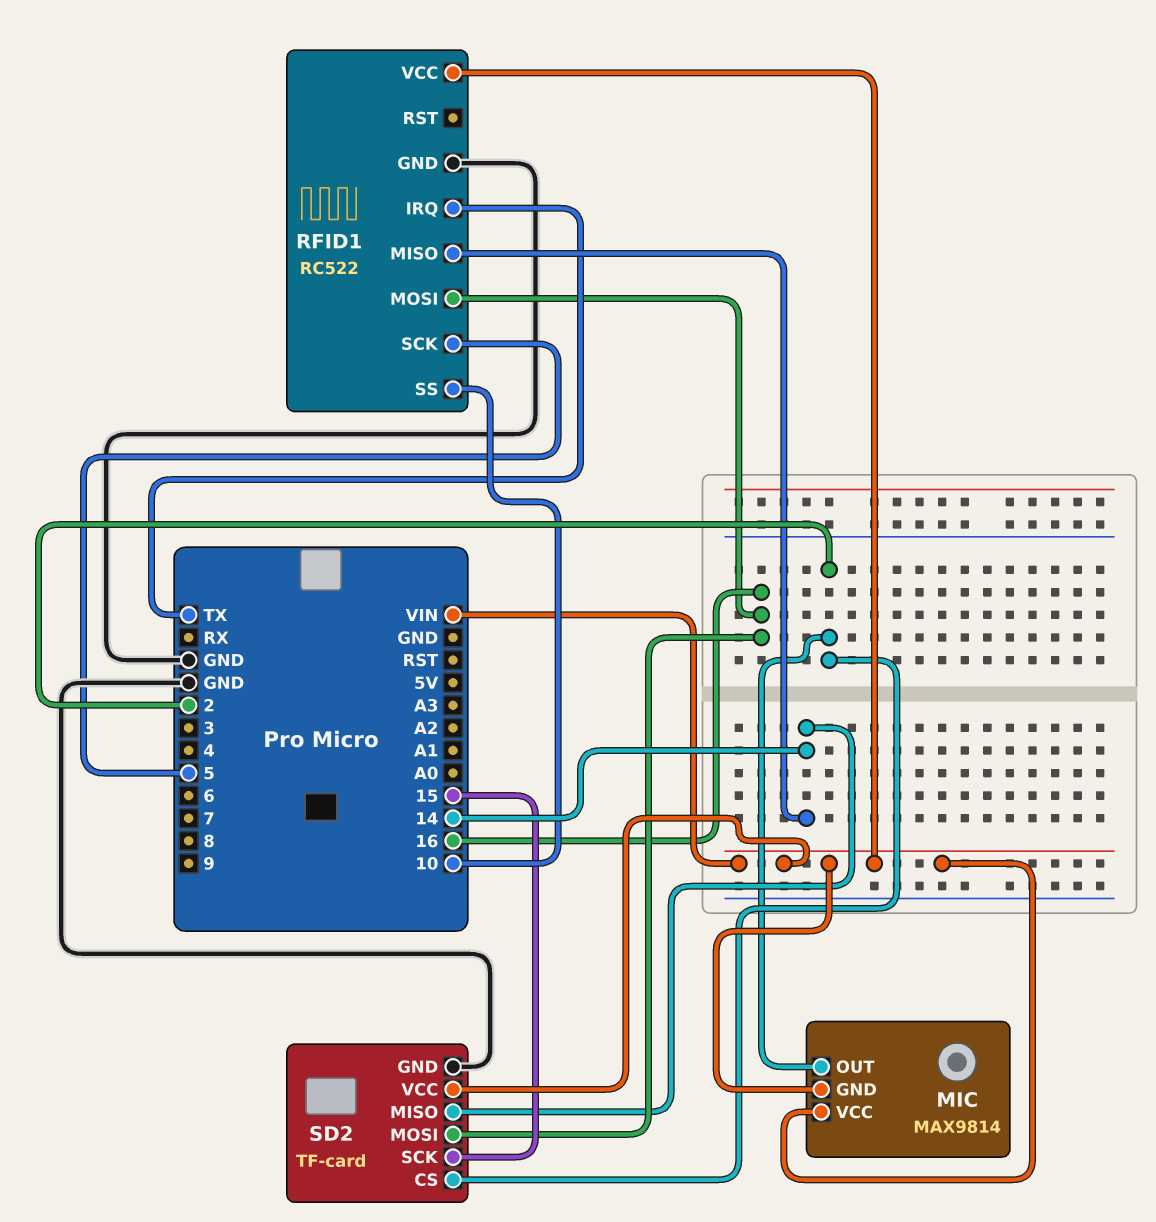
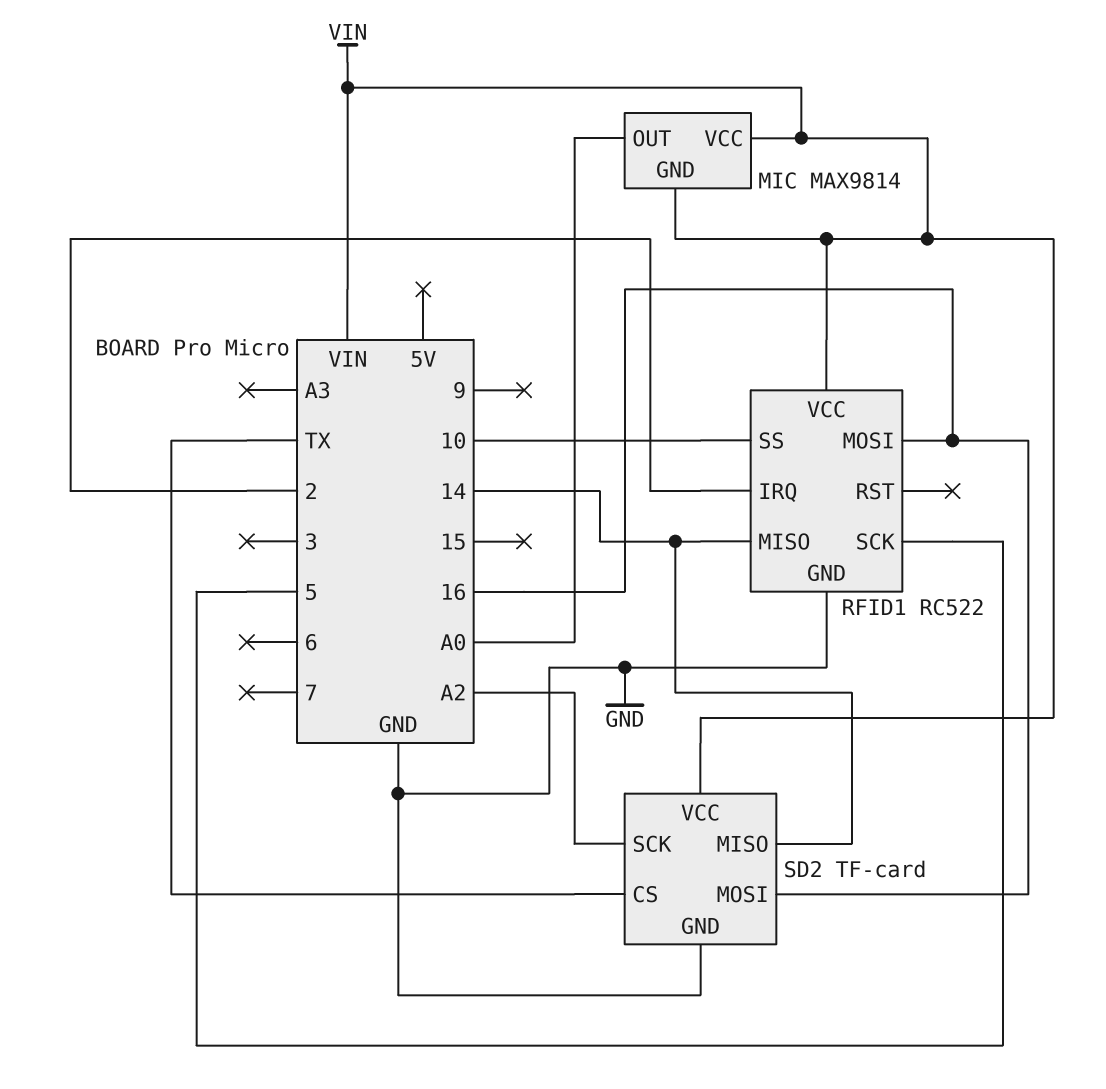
MIC pin OUT: 2 -> A0
RFID1 pin IRQ: TX -> 2
SD2 pin CS: 2 -> TX
SD2 pin SCK: 15 -> A2

